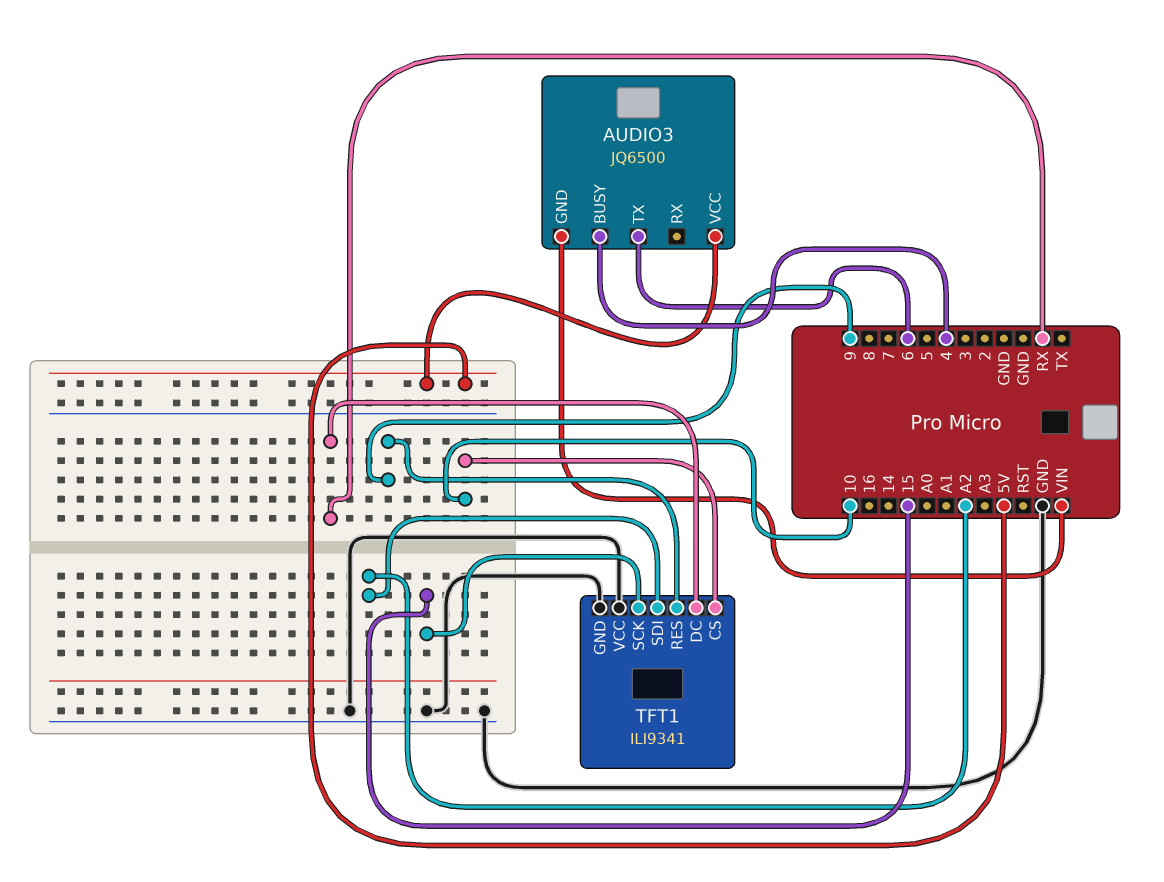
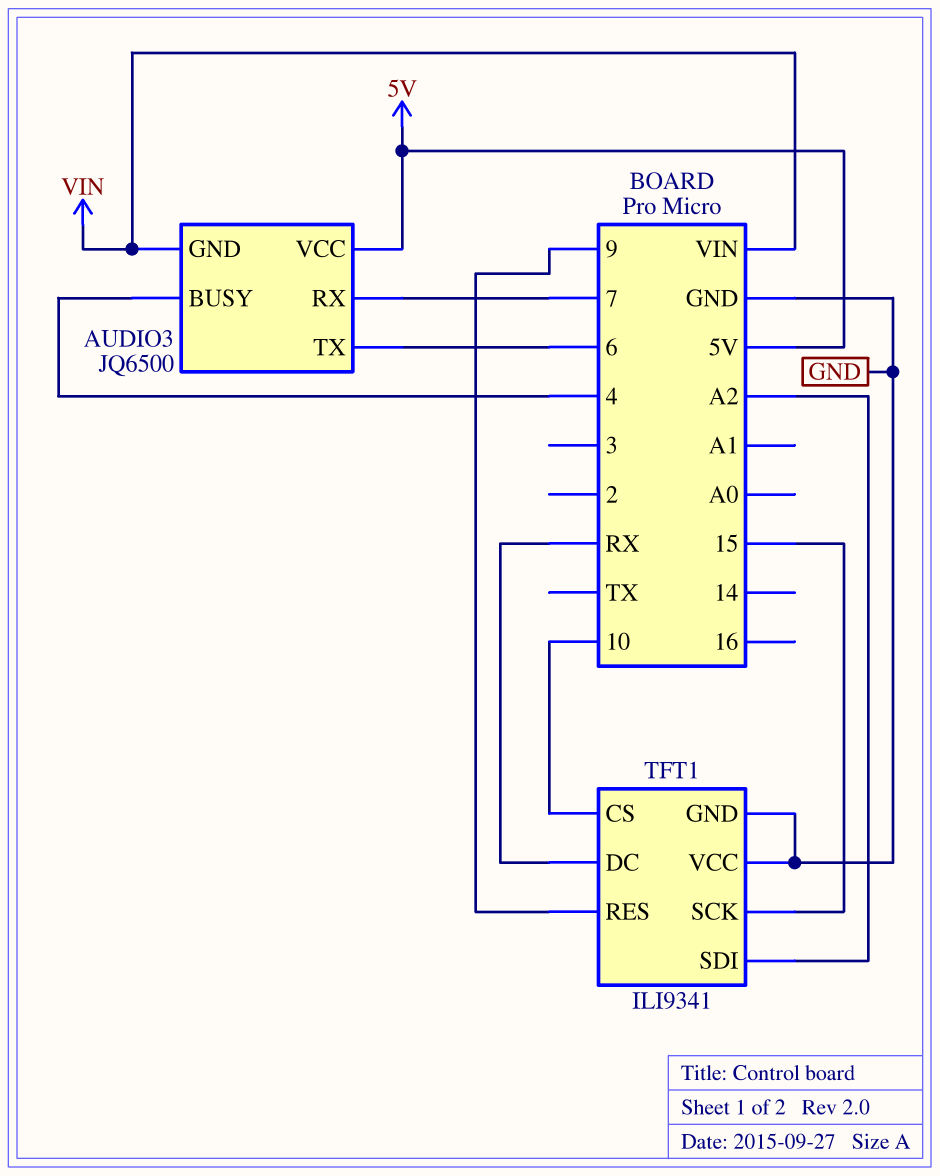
AUDIO3 pin RX: none -> 7

